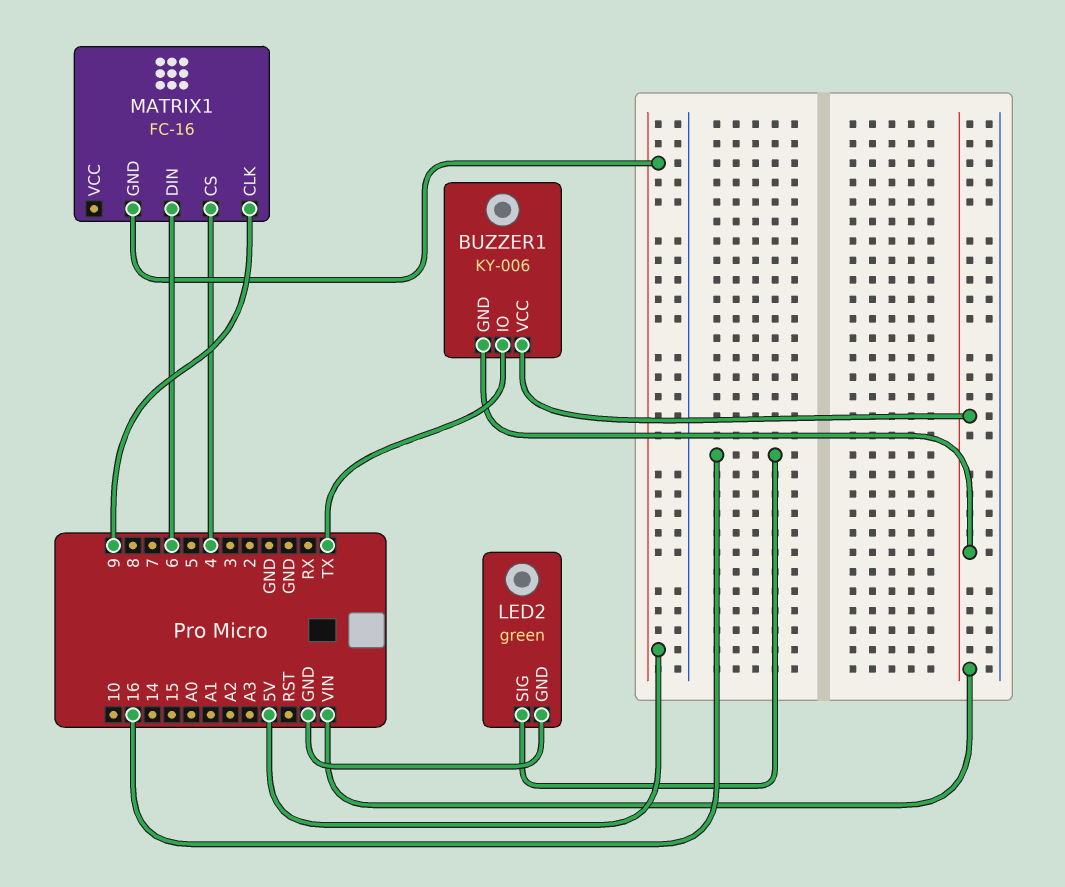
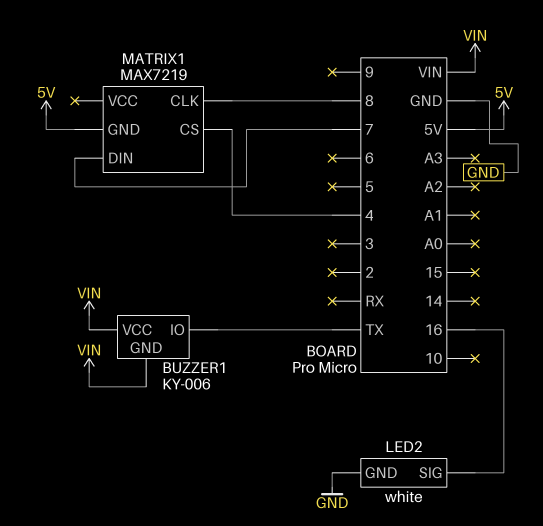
LED2: green -> white
MATRIX1: FC-16 -> MAX7219
MATRIX1 pin CLK: 9 -> 8
MATRIX1 pin DIN: 6 -> 7

